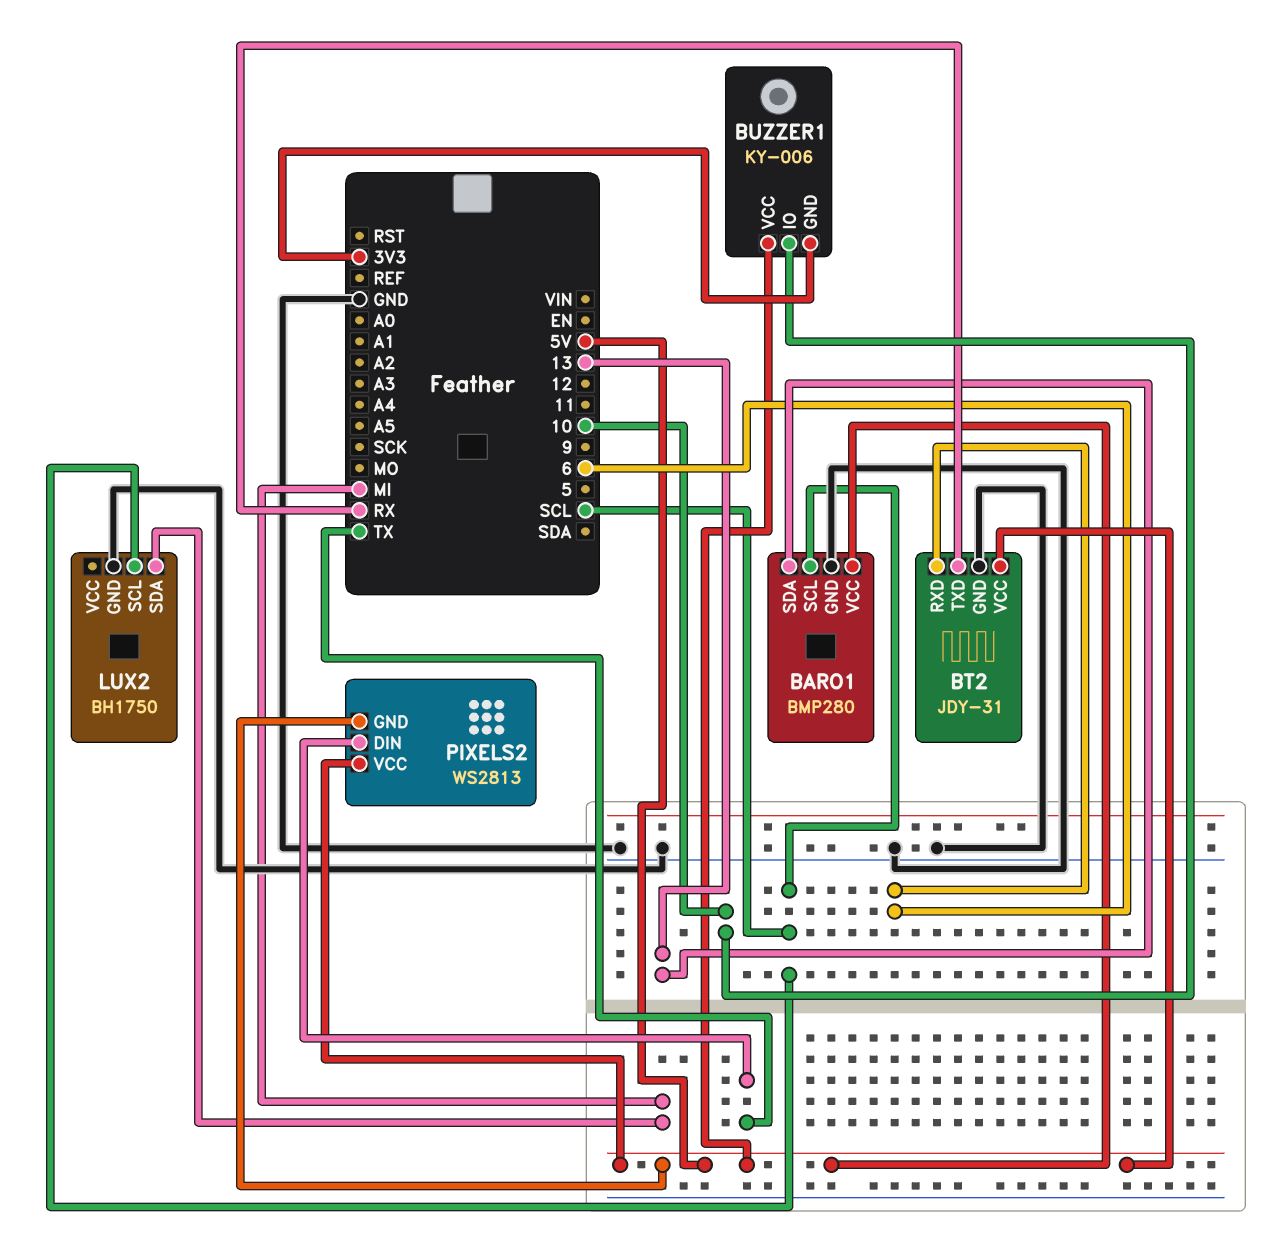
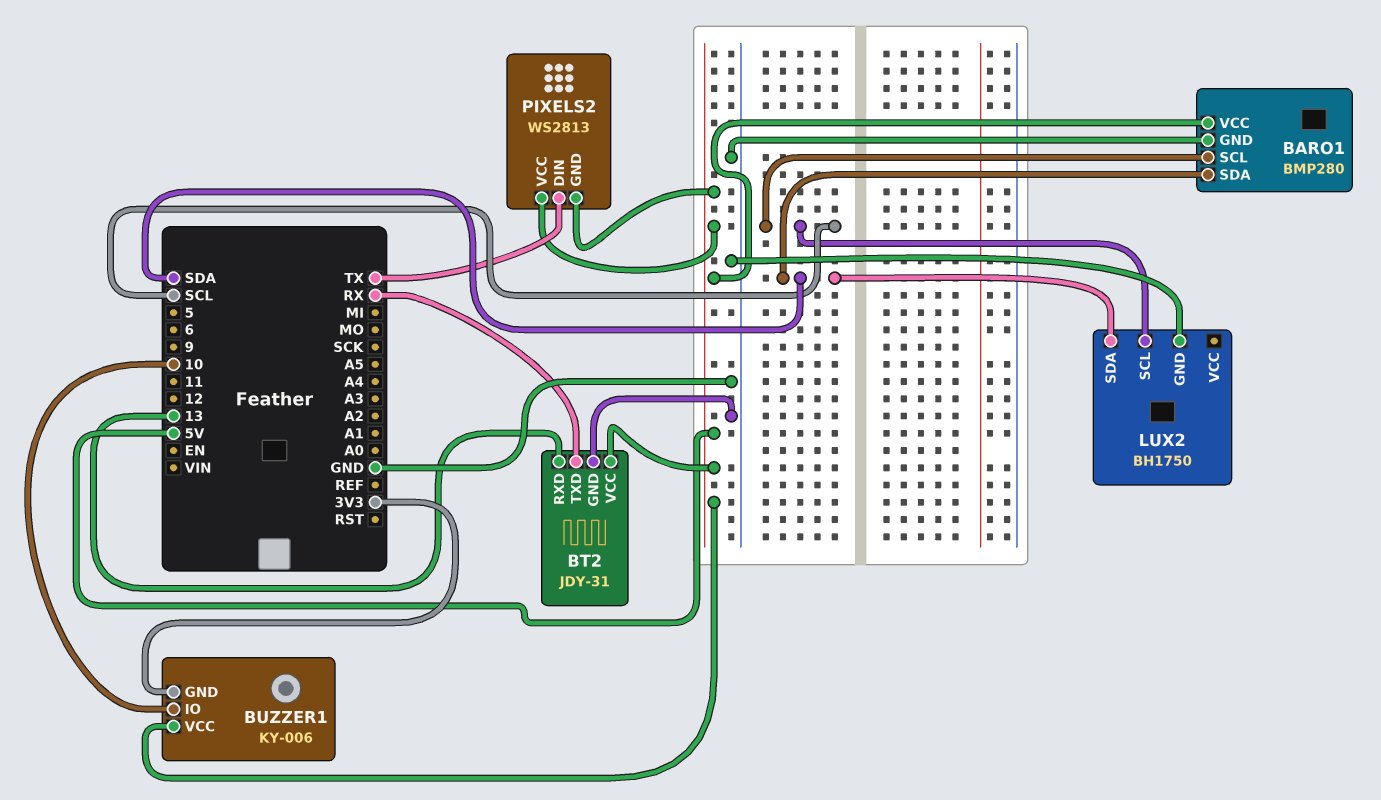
BARO1 pin SDA: 13 -> SDA
BT2 pin RXD: 6 -> 13
LUX2 pin SDA: MI -> SDA

